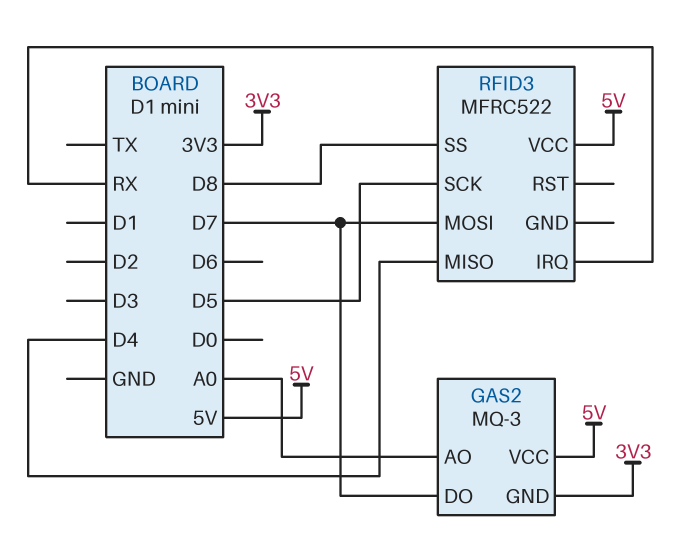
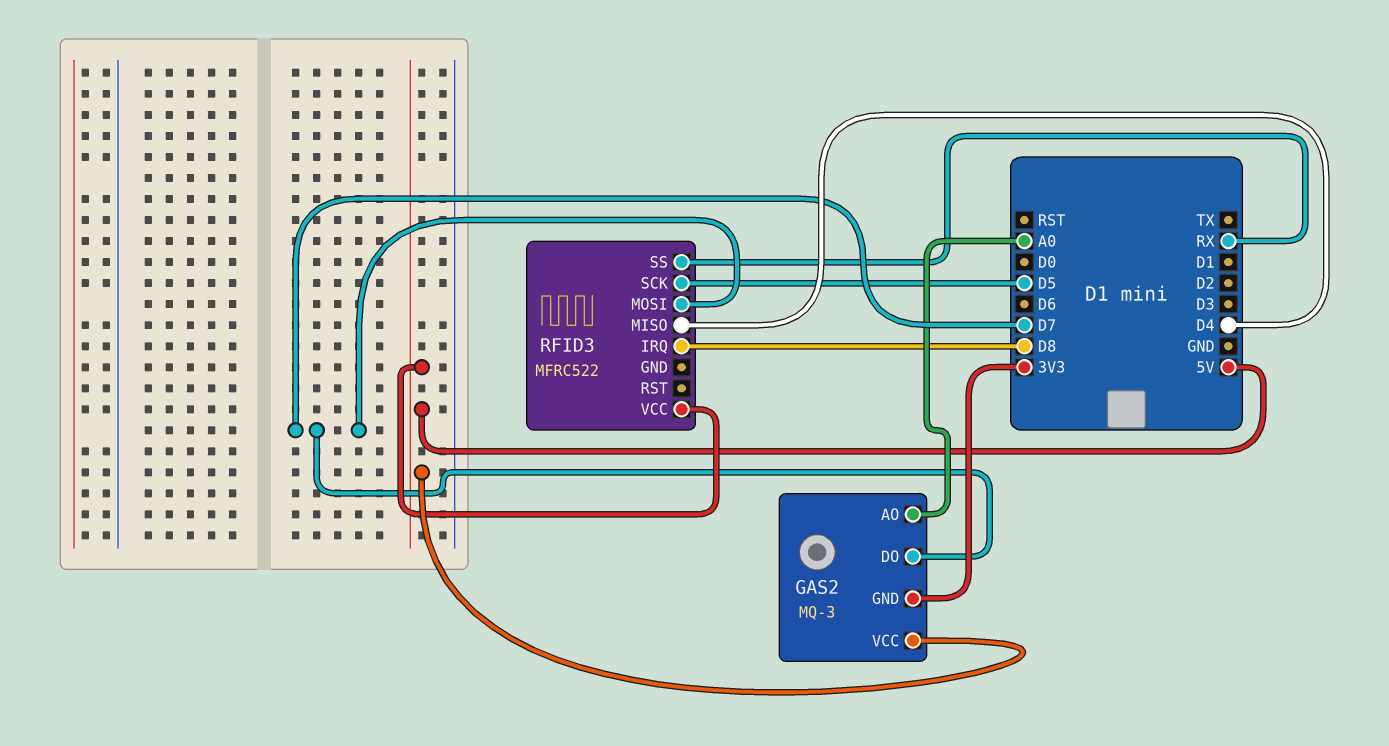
RFID3 pin IRQ: RX -> D8
RFID3 pin SS: D8 -> RX

